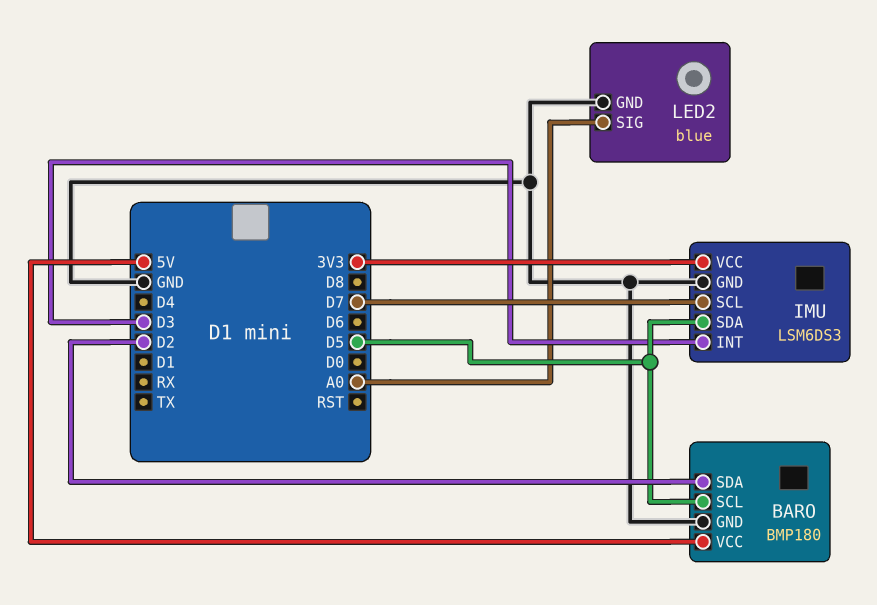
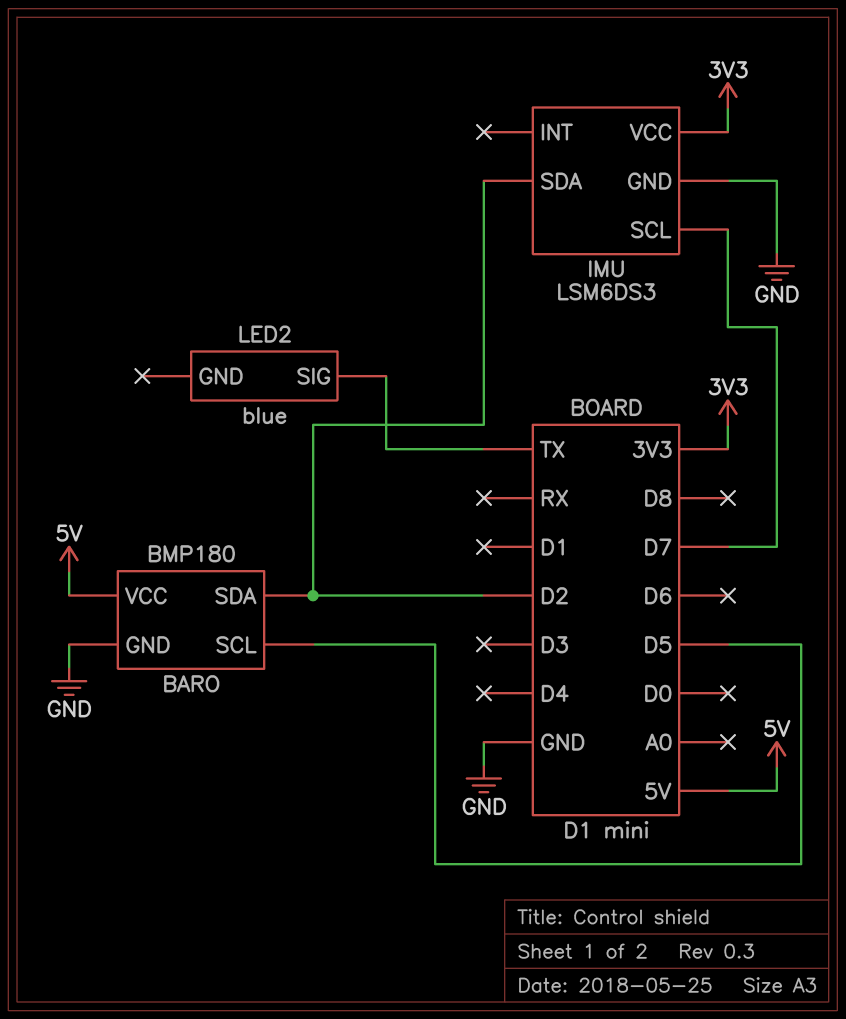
IMU pin INT: D3 -> none
IMU pin SDA: D5 -> D2
LED2 pin GND: GND -> none
LED2 pin SIG: A0 -> TX

